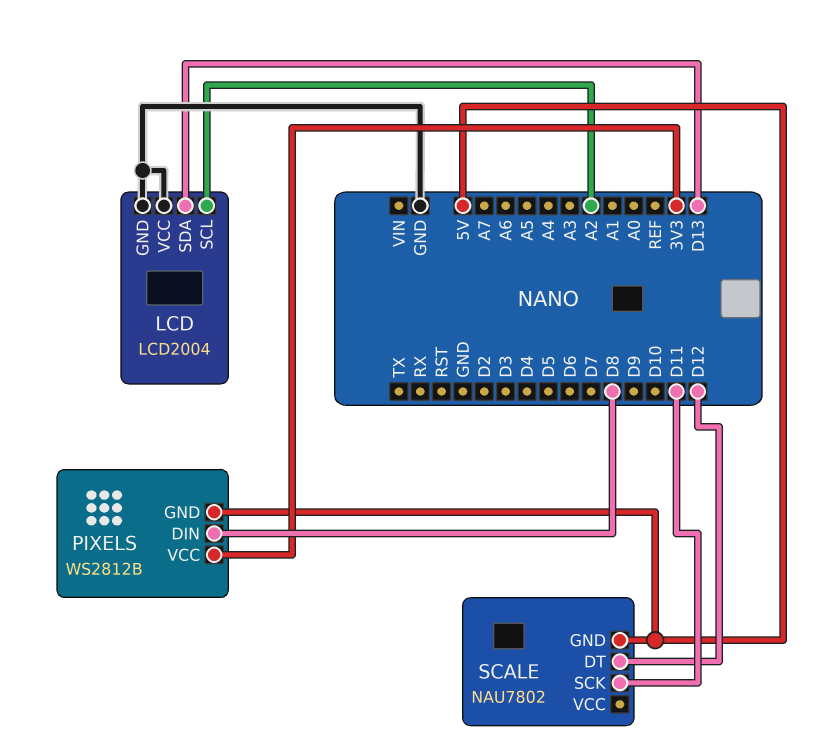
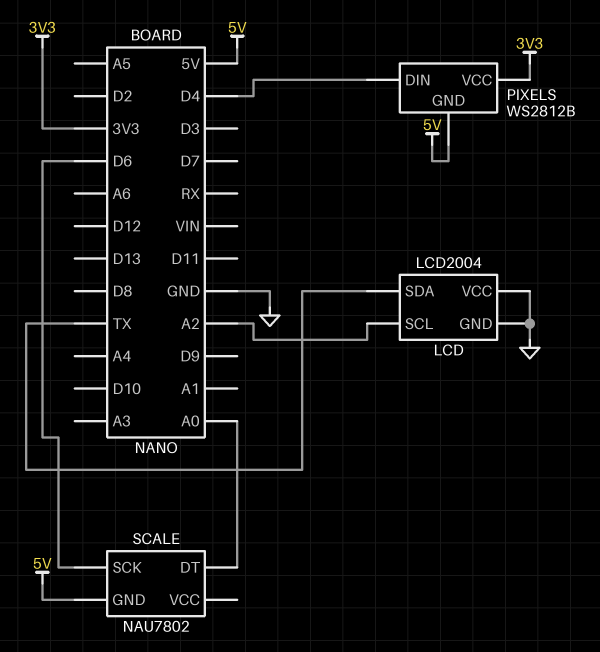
LCD pin SDA: D13 -> TX
PIXELS pin DIN: D8 -> D4
SCALE pin DT: D12 -> A0
SCALE pin SCK: D11 -> D6

